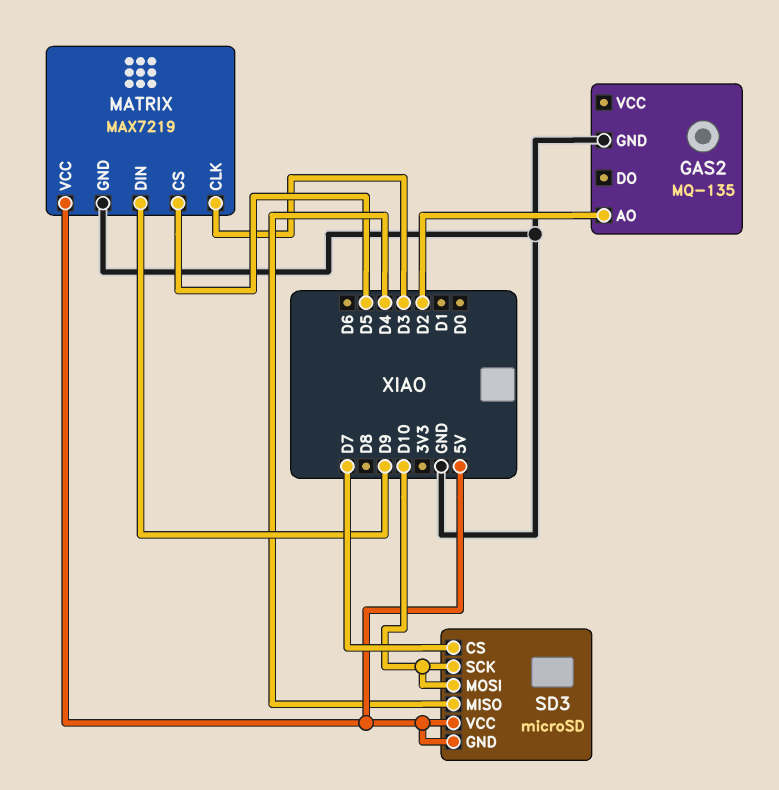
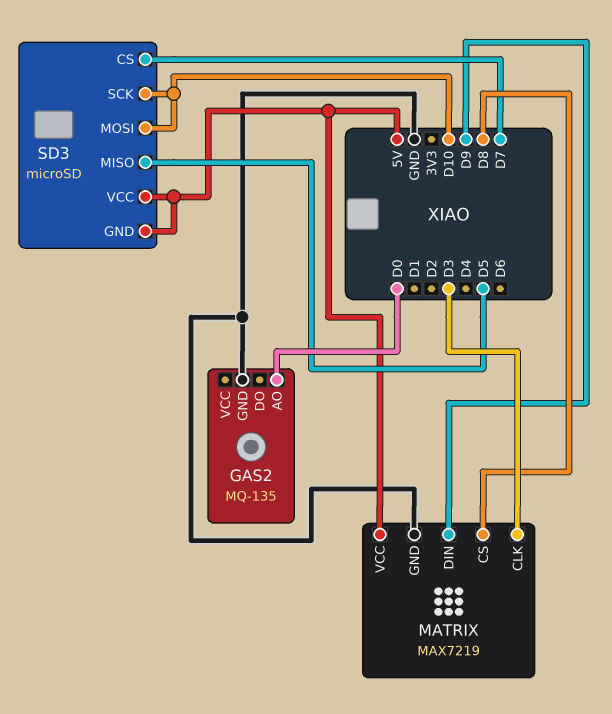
GAS2 pin AO: D2 -> D0
MATRIX pin CS: D5 -> D8
SD3 pin MISO: D4 -> D5

